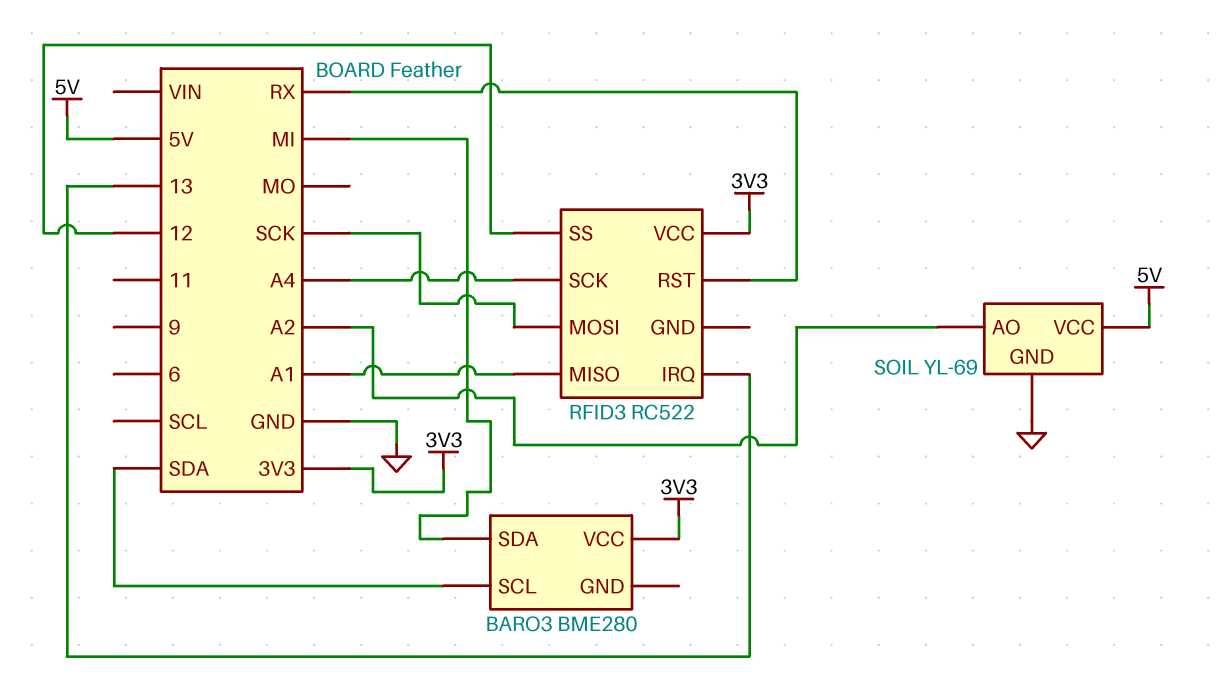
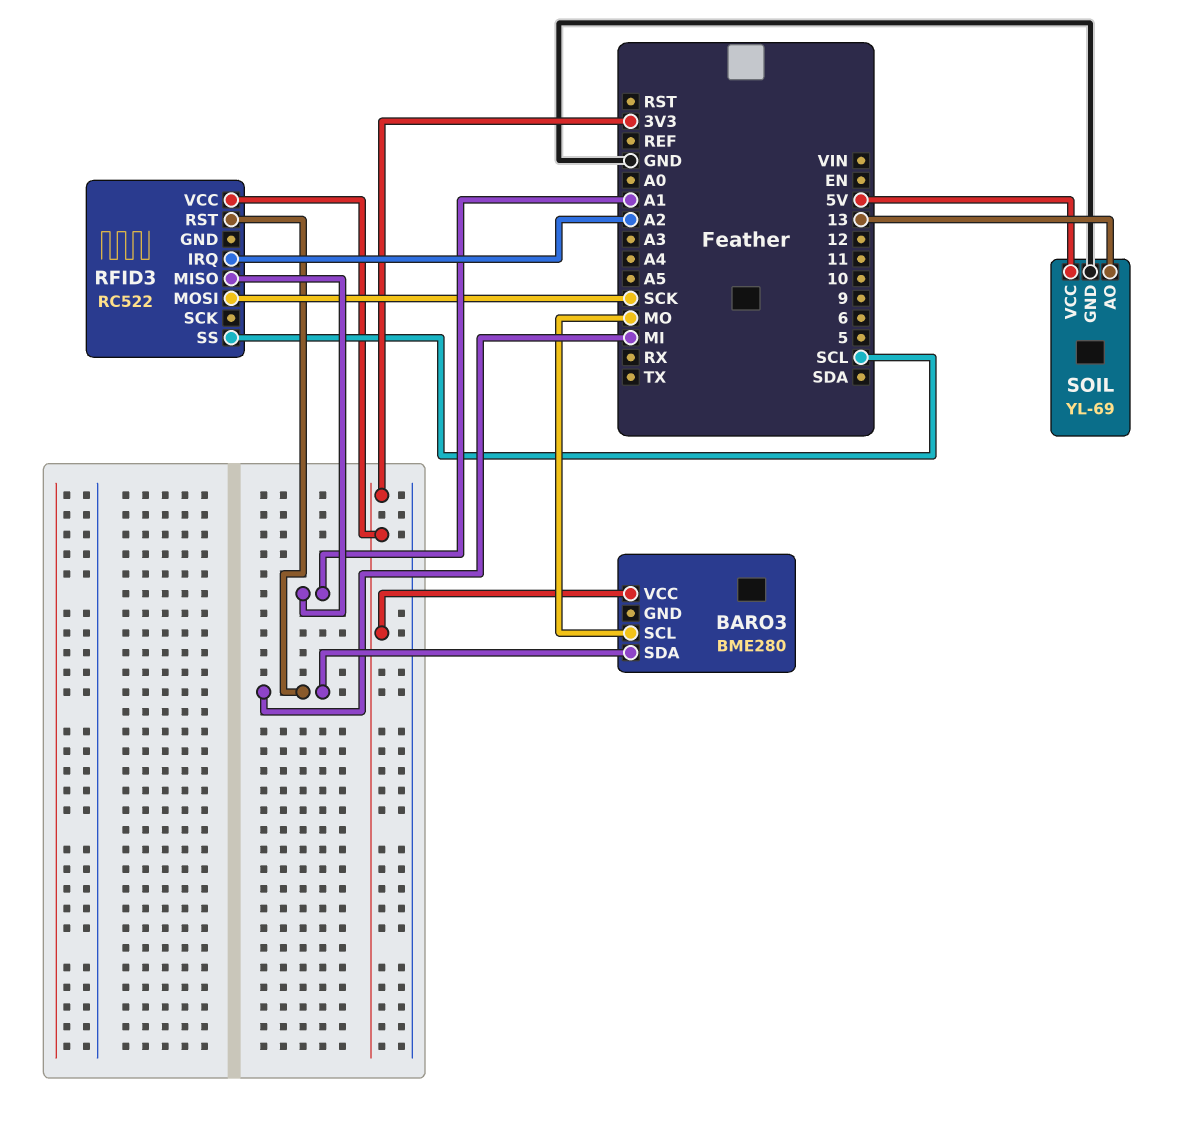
BARO3 pin SCL: SDA -> MO
RFID3 pin IRQ: 13 -> A2
RFID3 pin RST: RX -> MI
RFID3 pin SCK: A4 -> none
RFID3 pin SS: 12 -> SCL
SOIL pin AO: A2 -> 13

